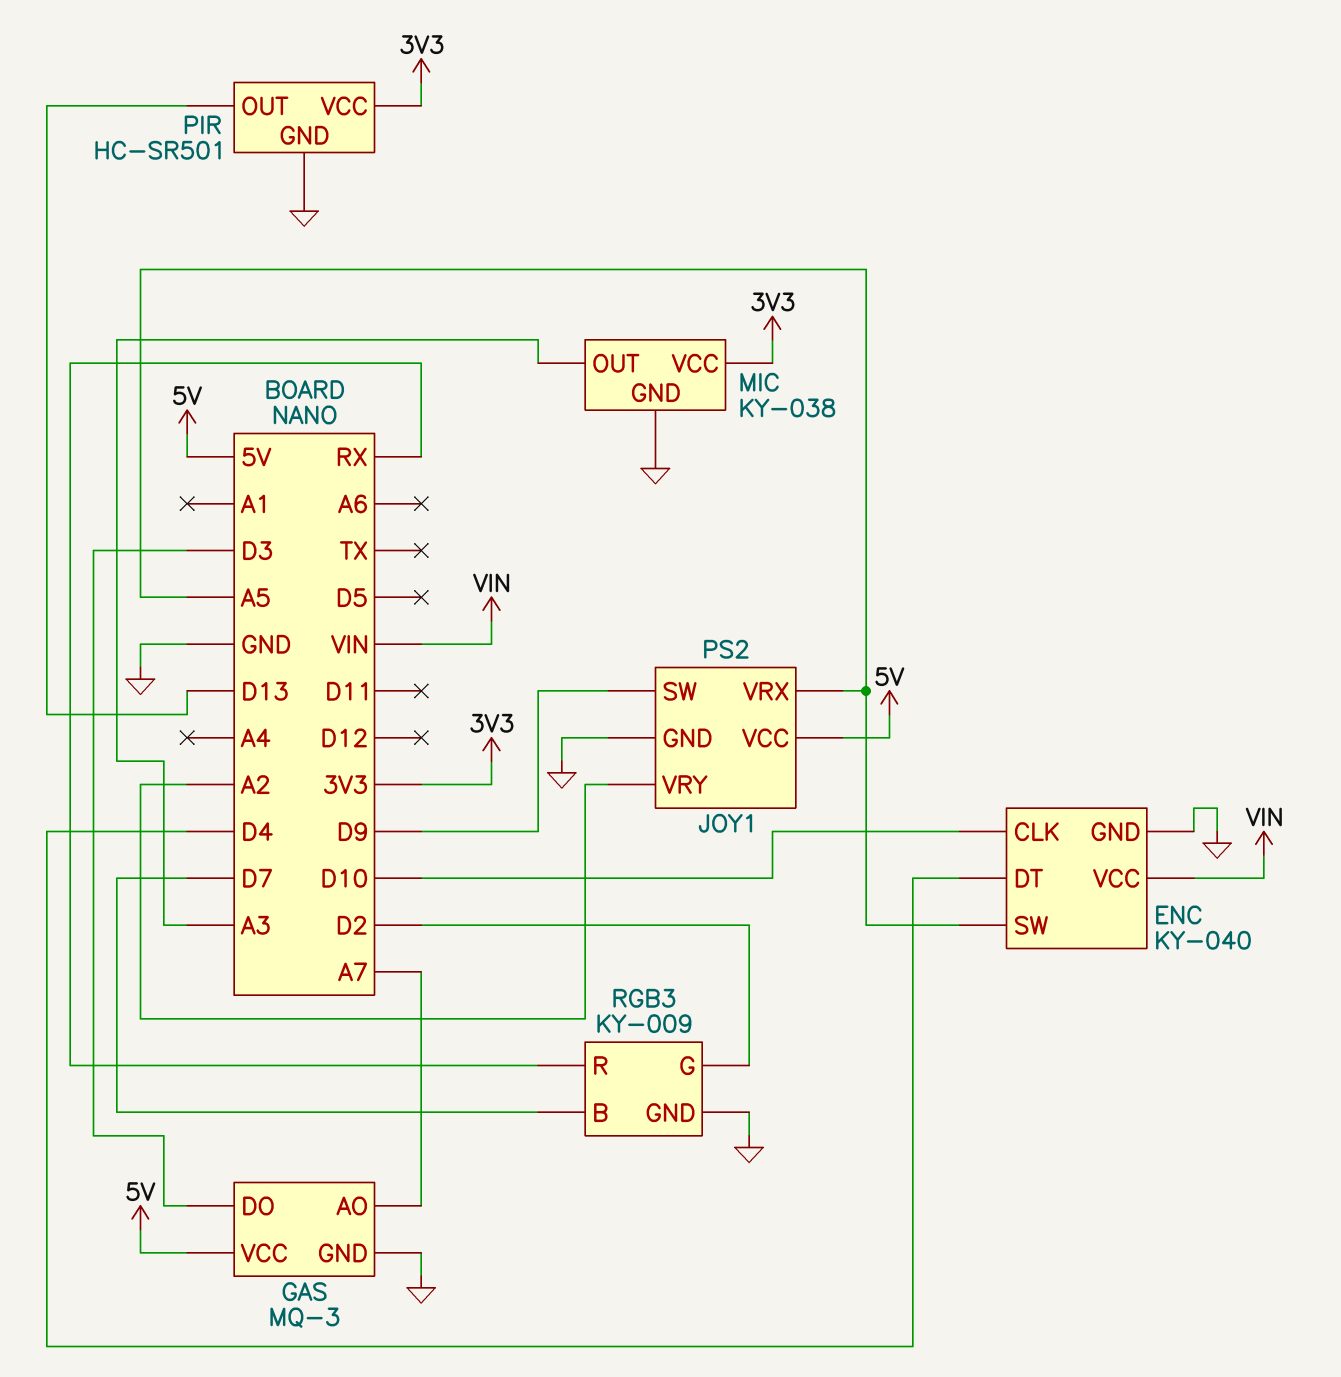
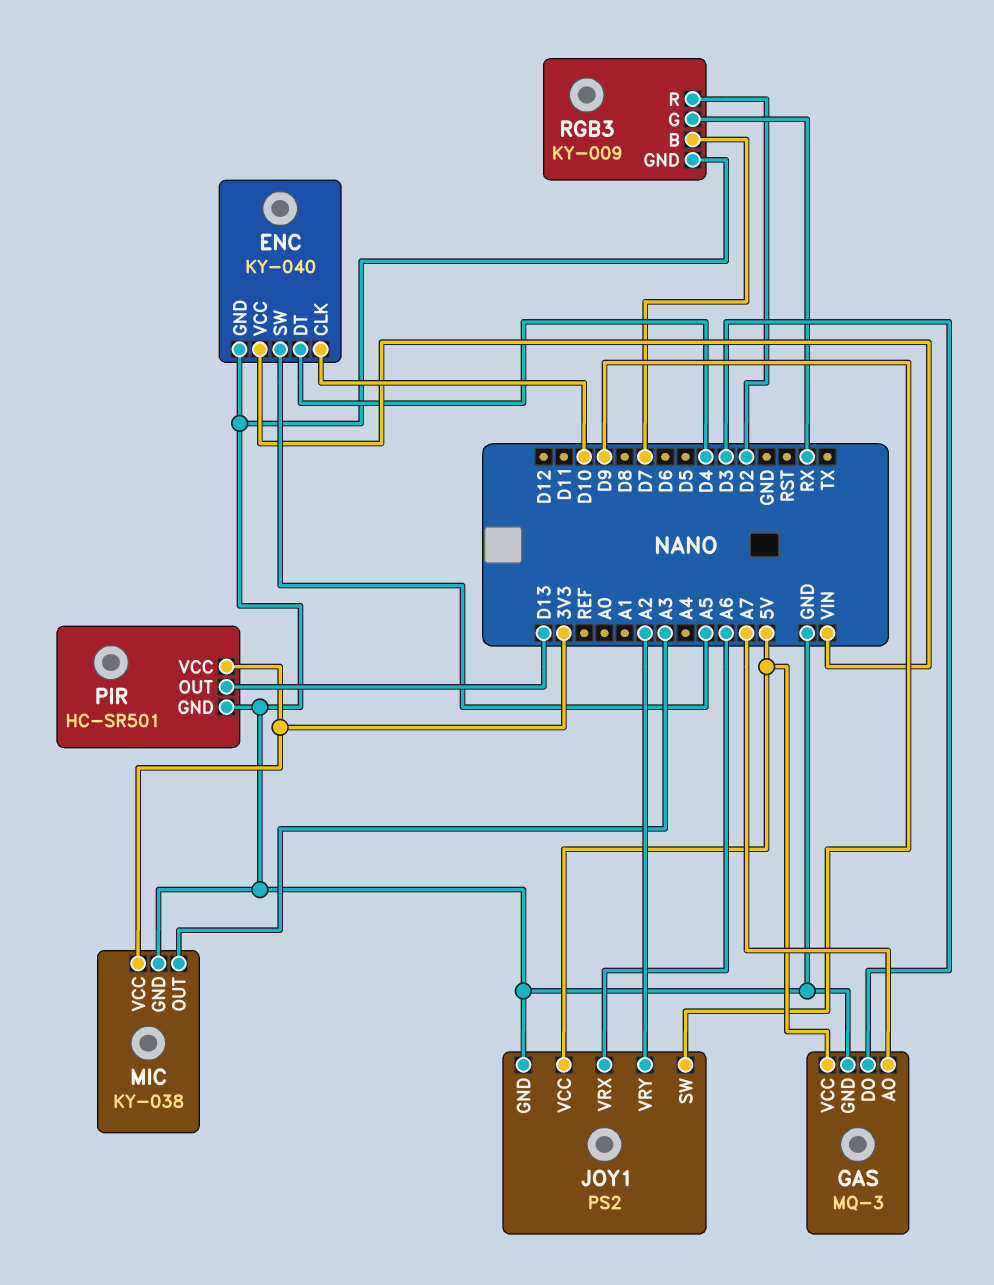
JOY1 pin VRX: A5 -> A6
RGB3 pin G: D2 -> RX
RGB3 pin R: RX -> D2

